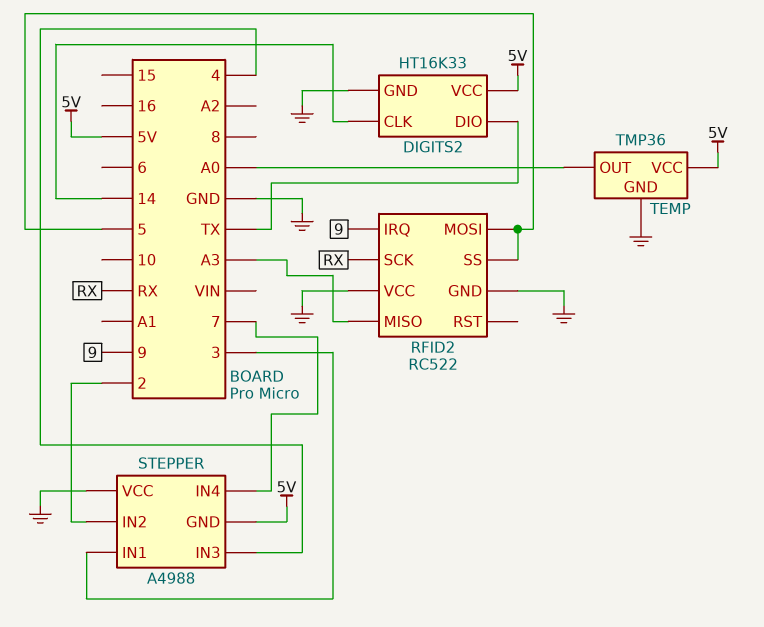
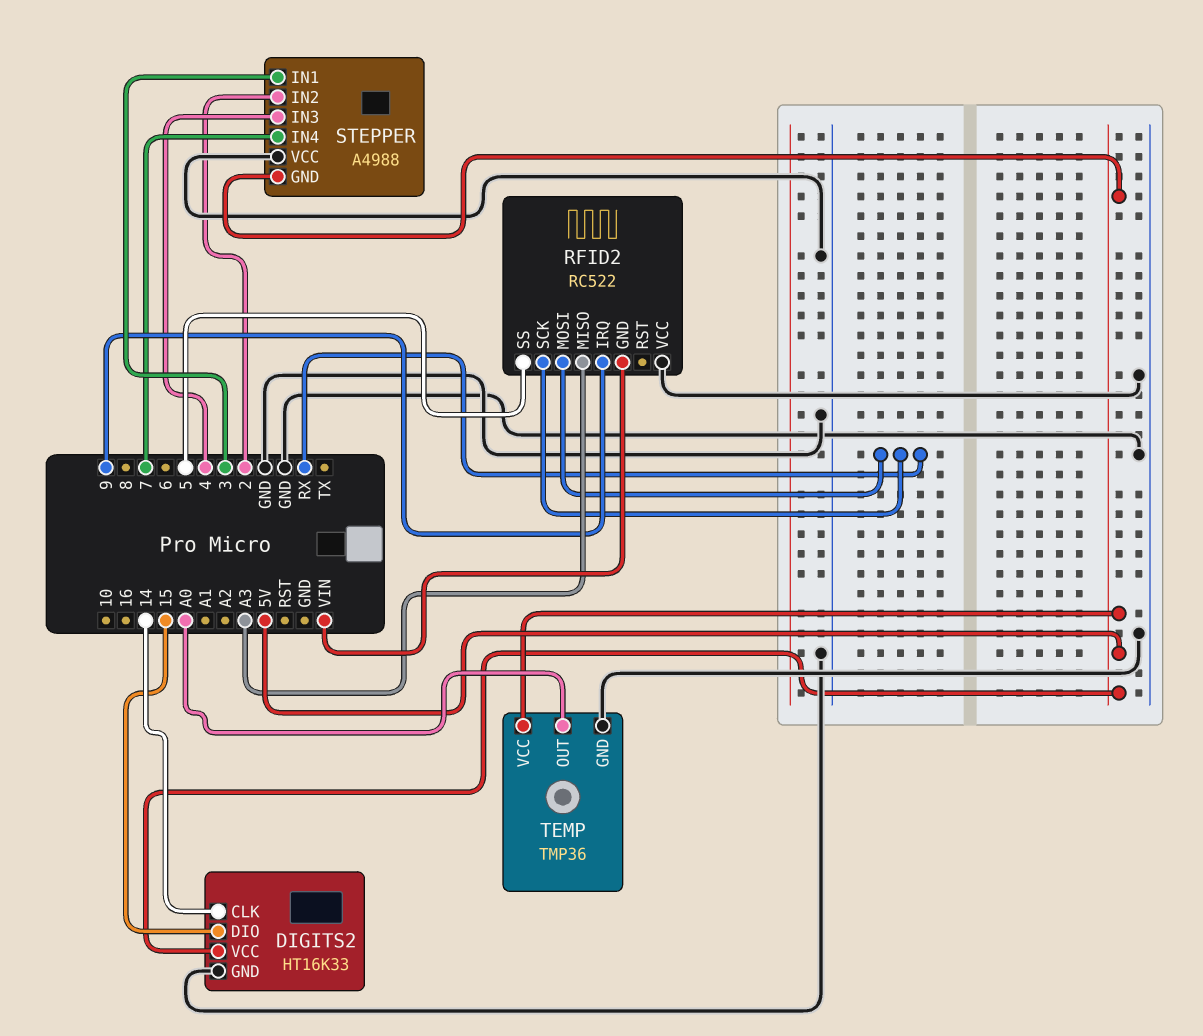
DIGITS2 pin DIO: TX -> 15
RFID2 pin GND: GND -> VIN
RFID2 pin MOSI: 5 -> RX

